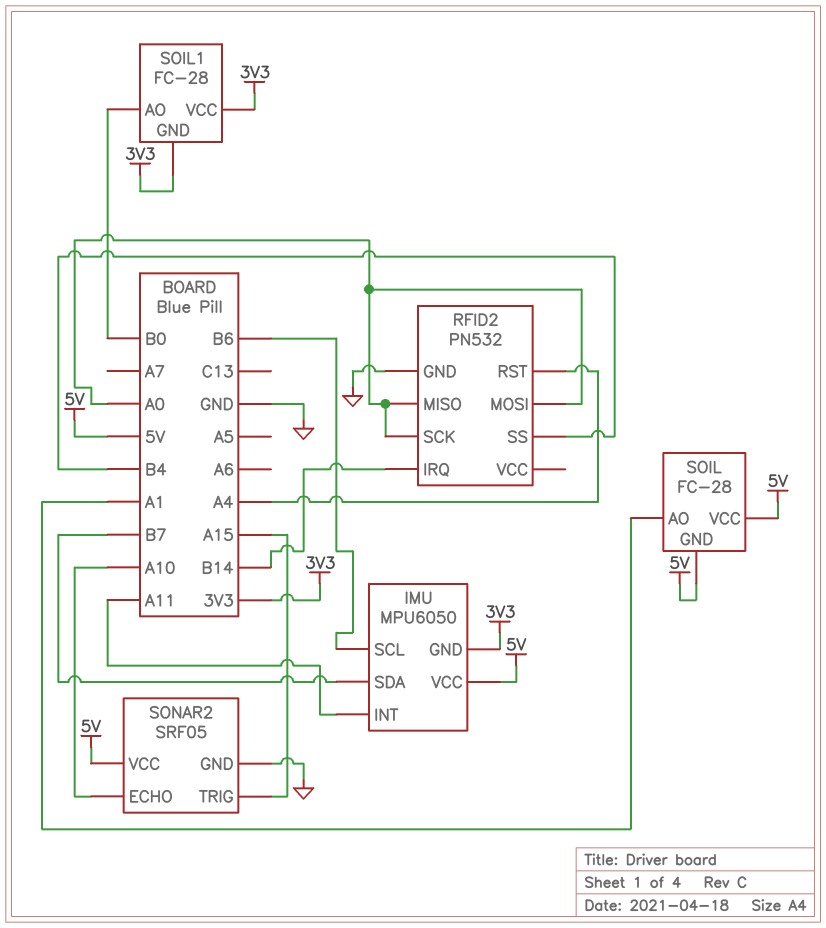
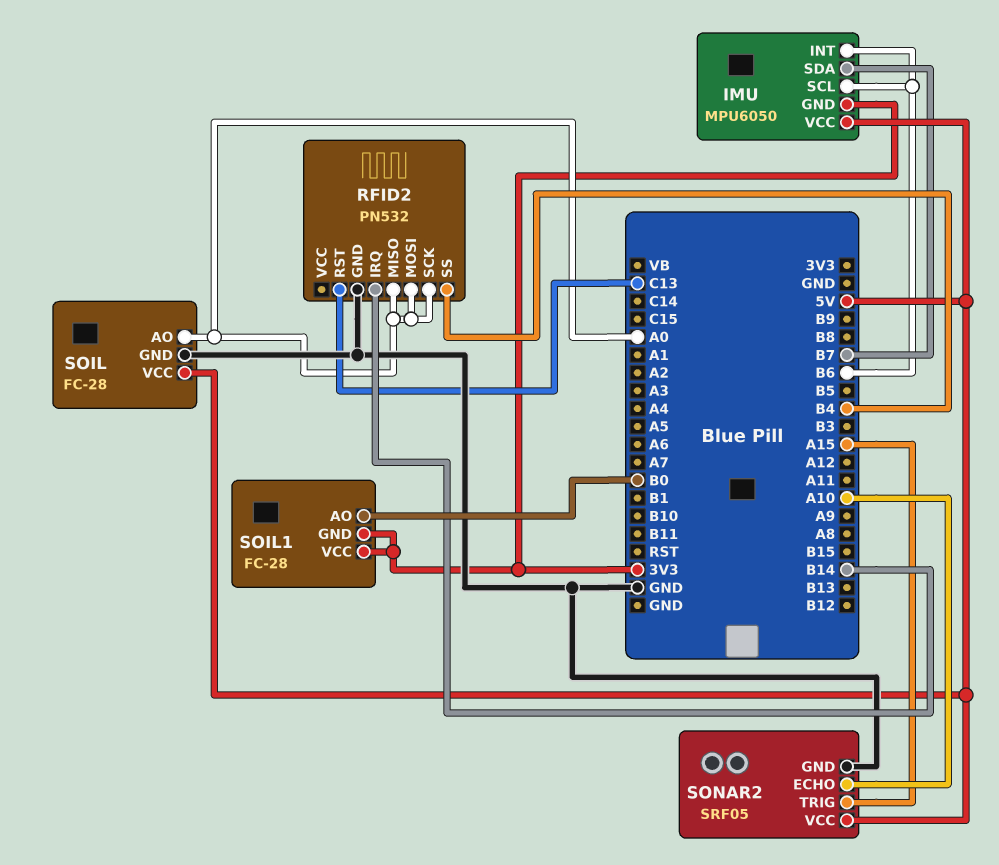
IMU pin INT: A11 -> B6
RFID2 pin RST: A4 -> C13
SOIL pin AO: A1 -> A0
SOIL pin GND: 5V -> GND

